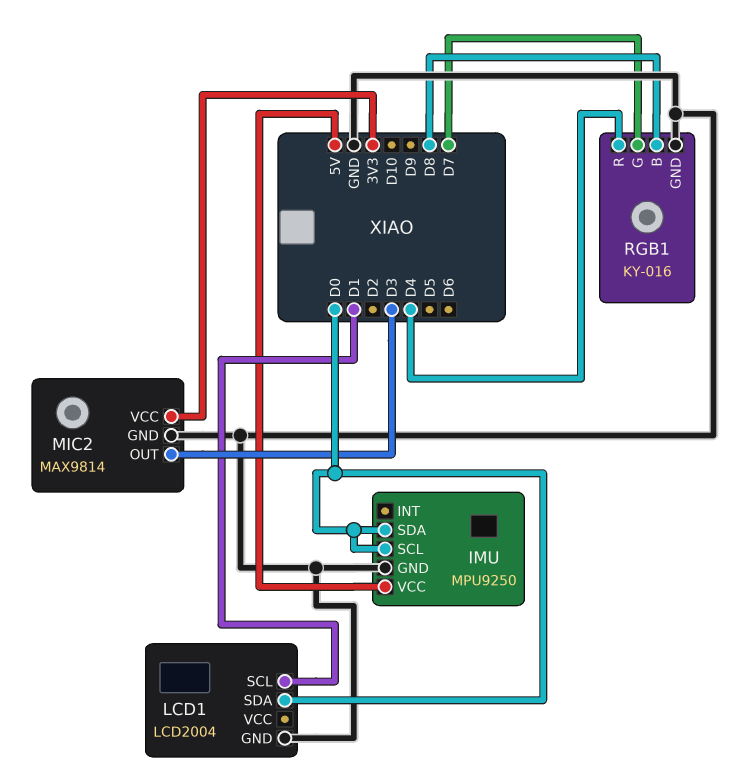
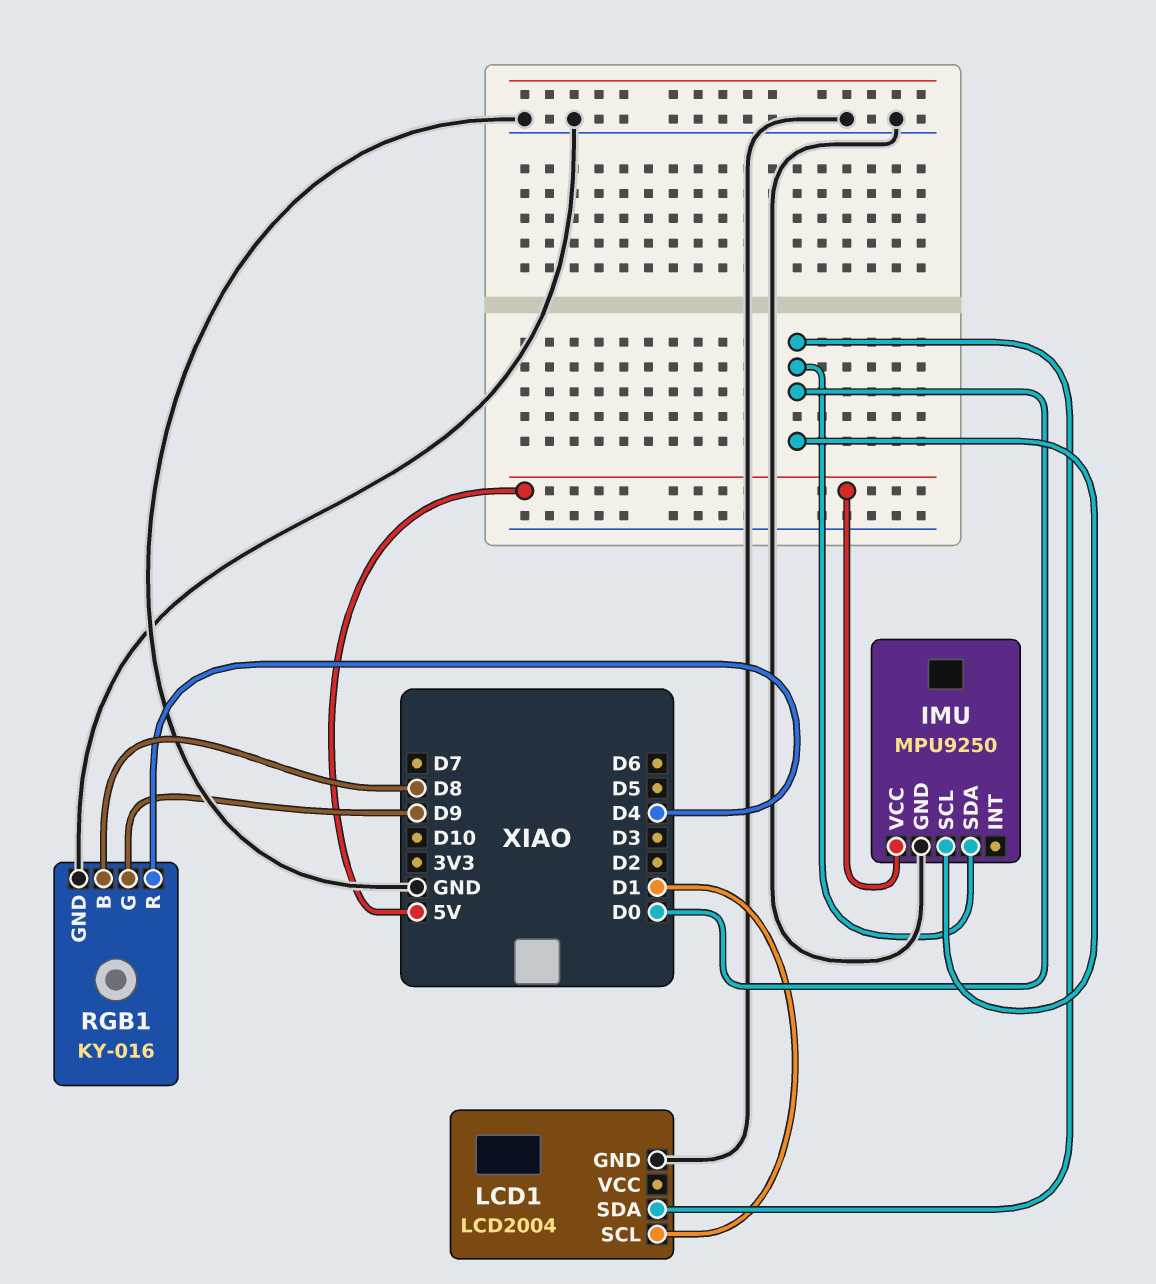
MIC2: MAX9814 -> none
MIC2 pin GND: GND -> none
MIC2 pin OUT: D3 -> none
MIC2 pin VCC: 3V3 -> none
RGB1 pin G: D7 -> D9

